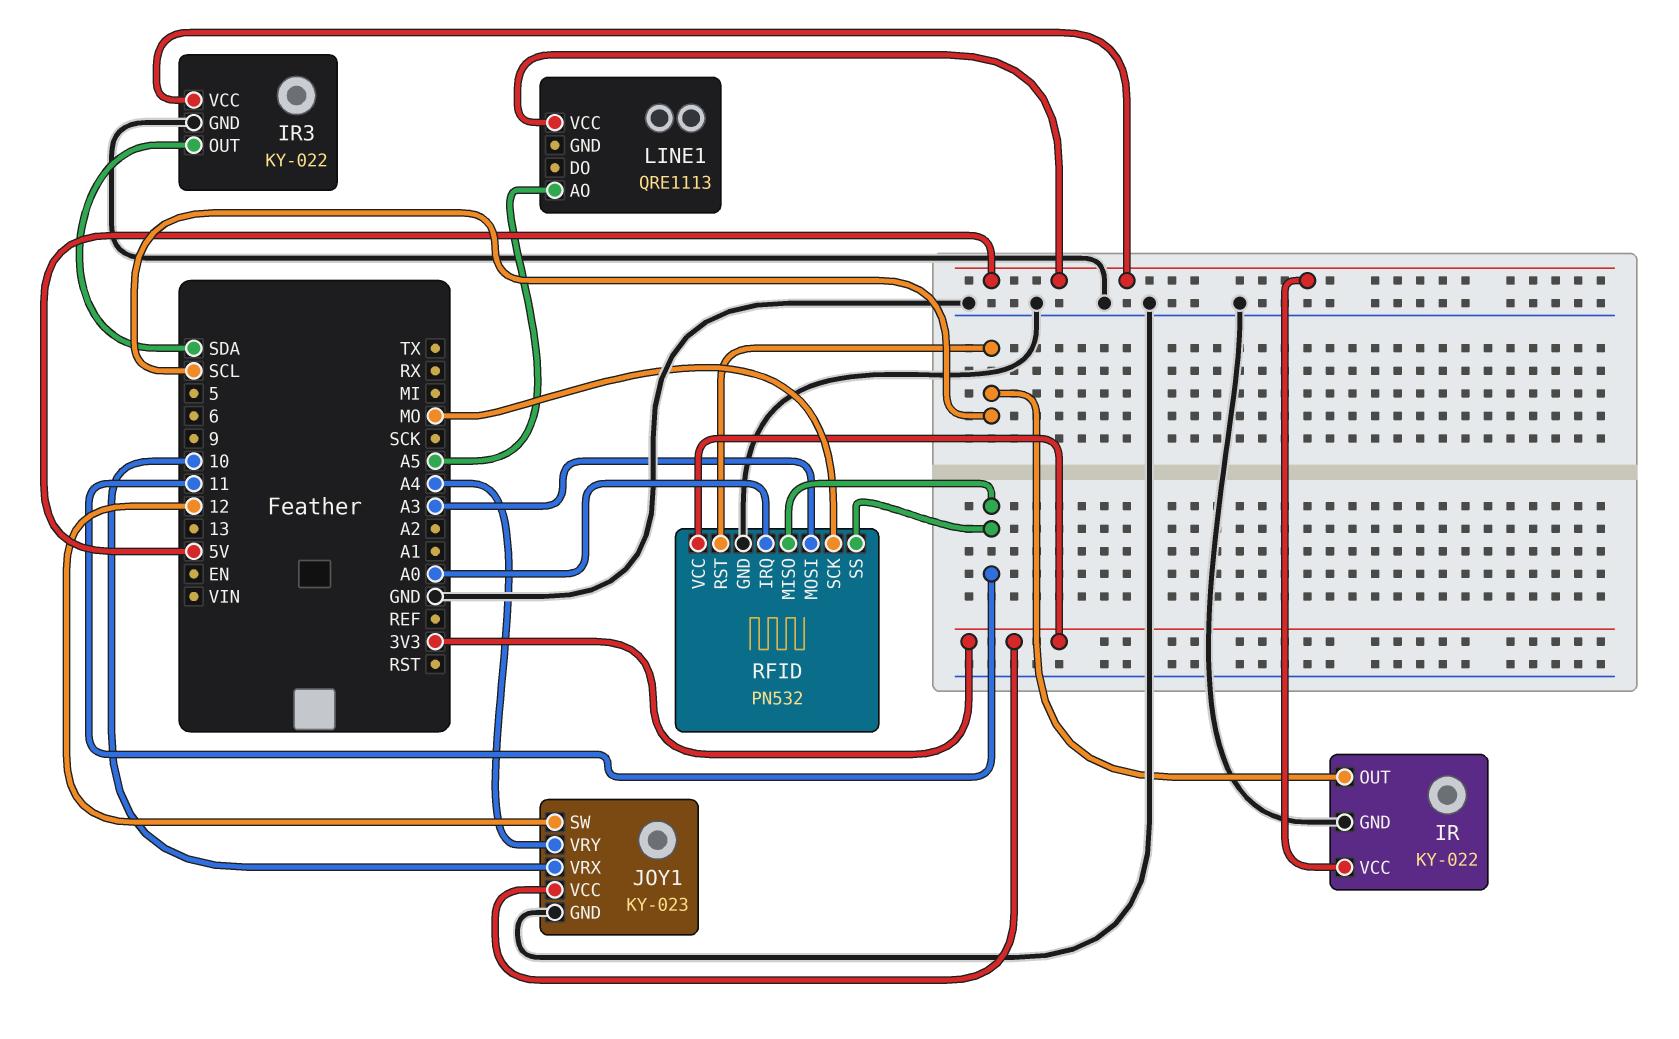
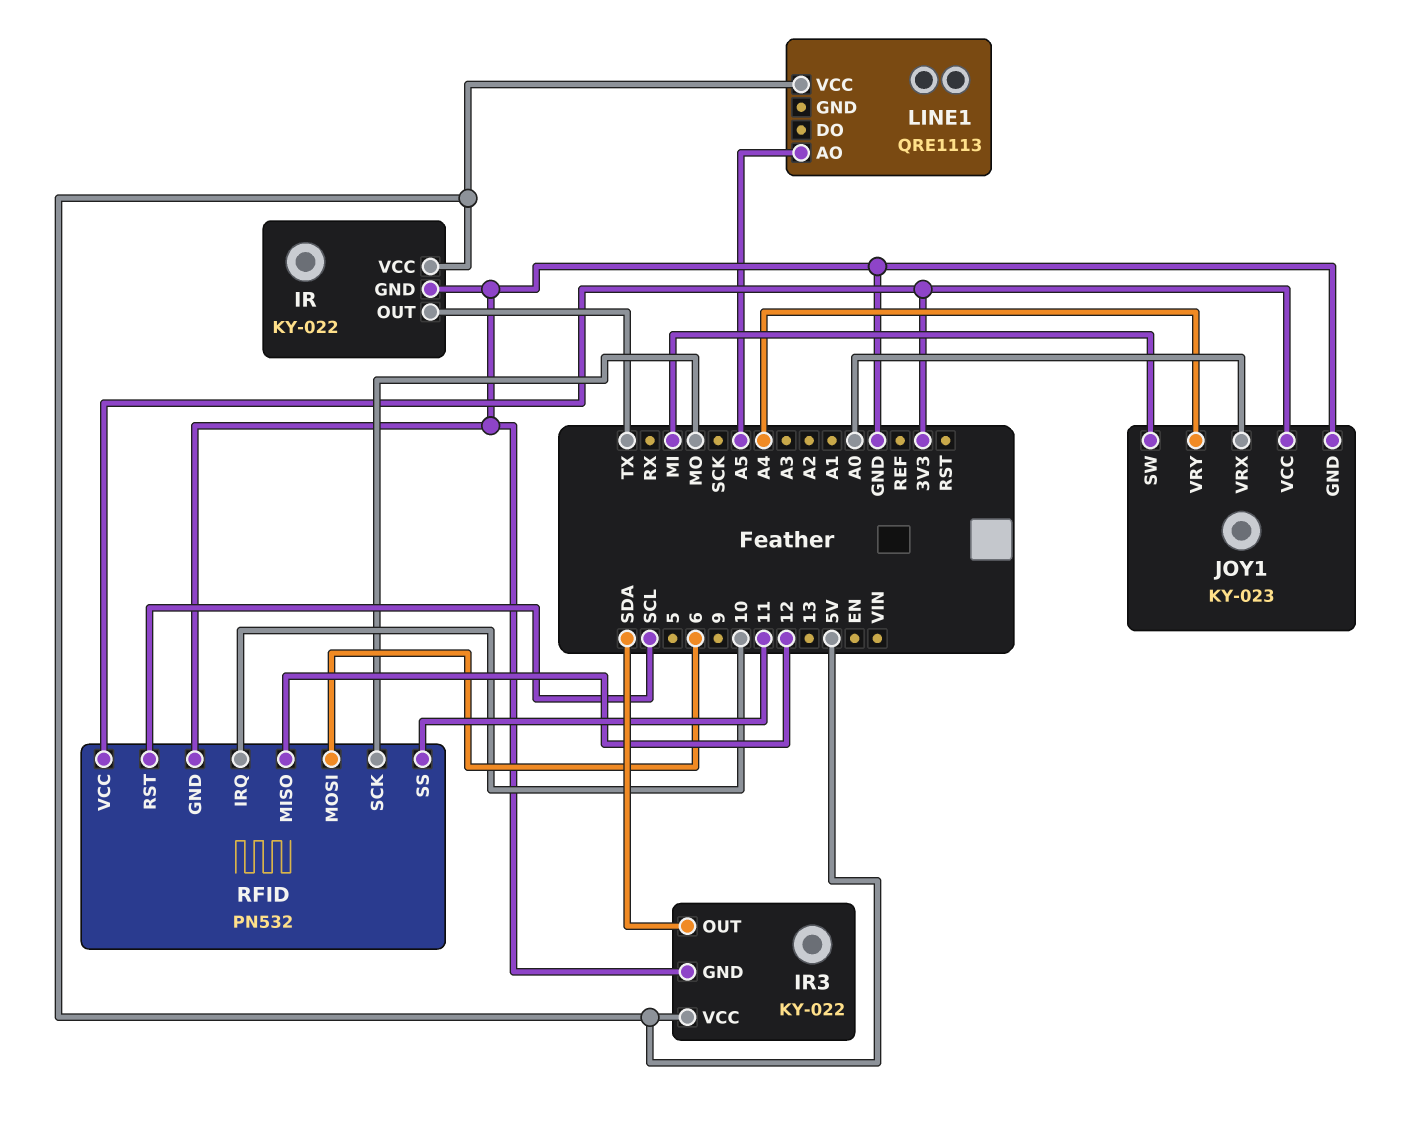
IR pin OUT: SCL -> TX
JOY1 pin SW: 12 -> MI
JOY1 pin VRX: 10 -> A0
RFID pin IRQ: A0 -> 10
RFID pin MISO: 11 -> 12
RFID pin MOSI: A3 -> 6

